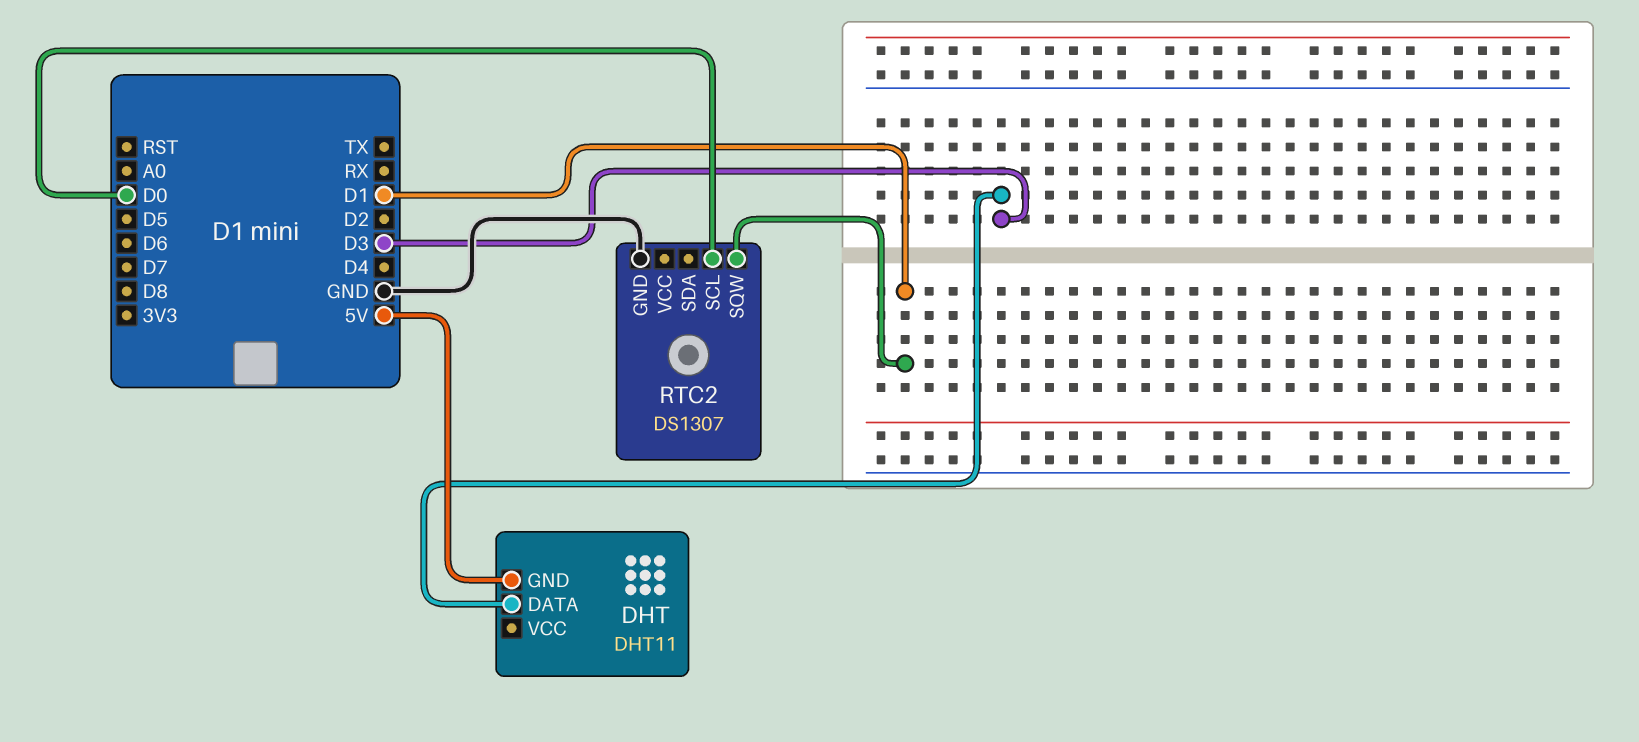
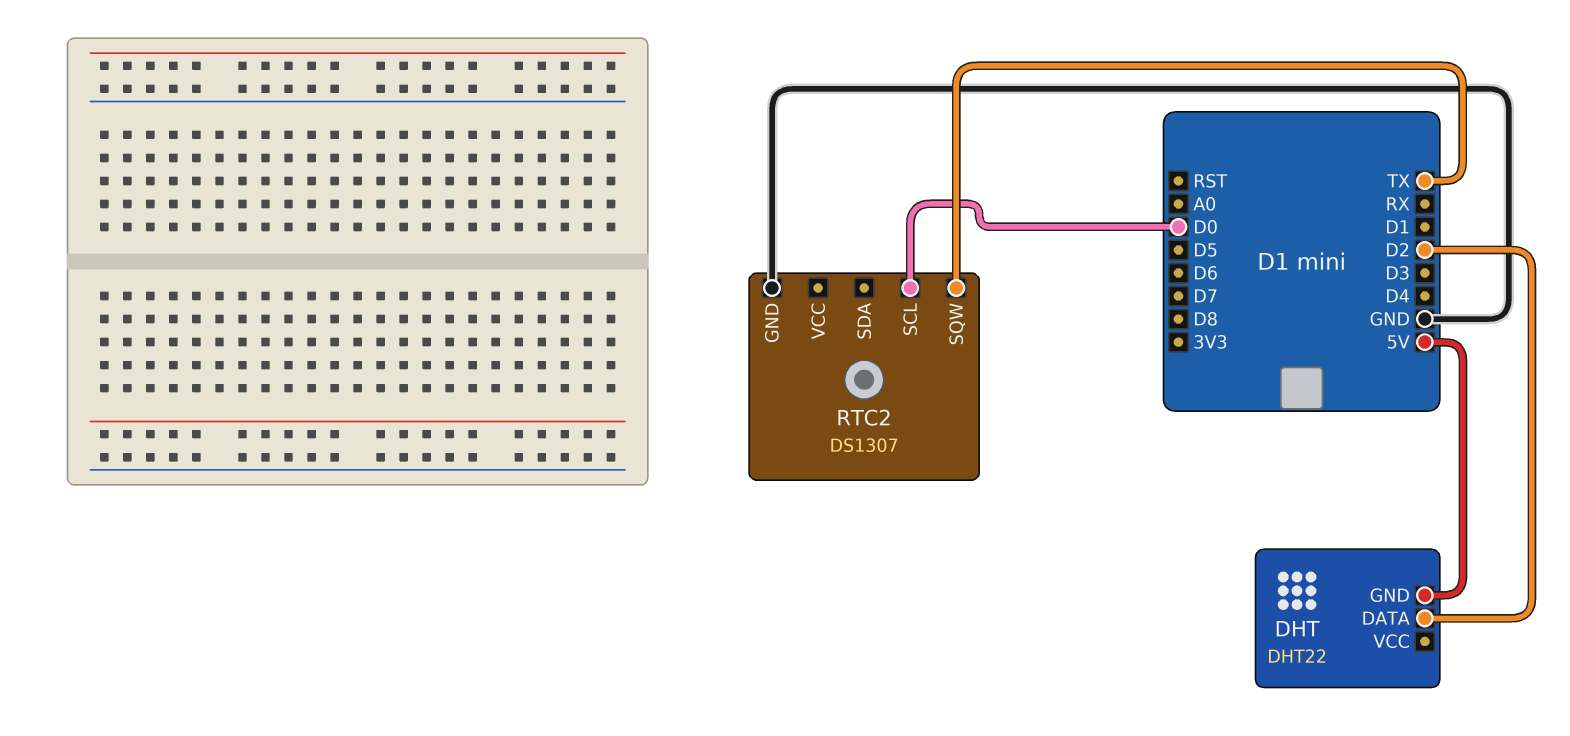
DHT: DHT11 -> DHT22
DHT pin DATA: D3 -> D2
RTC2 pin SQW: D1 -> TX

